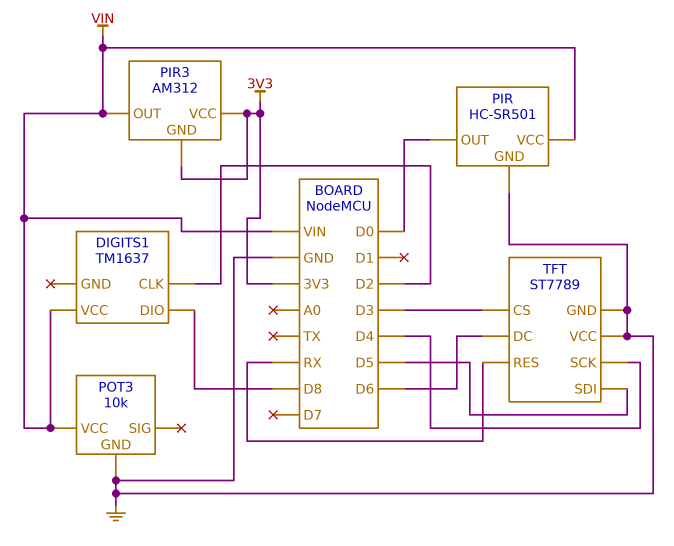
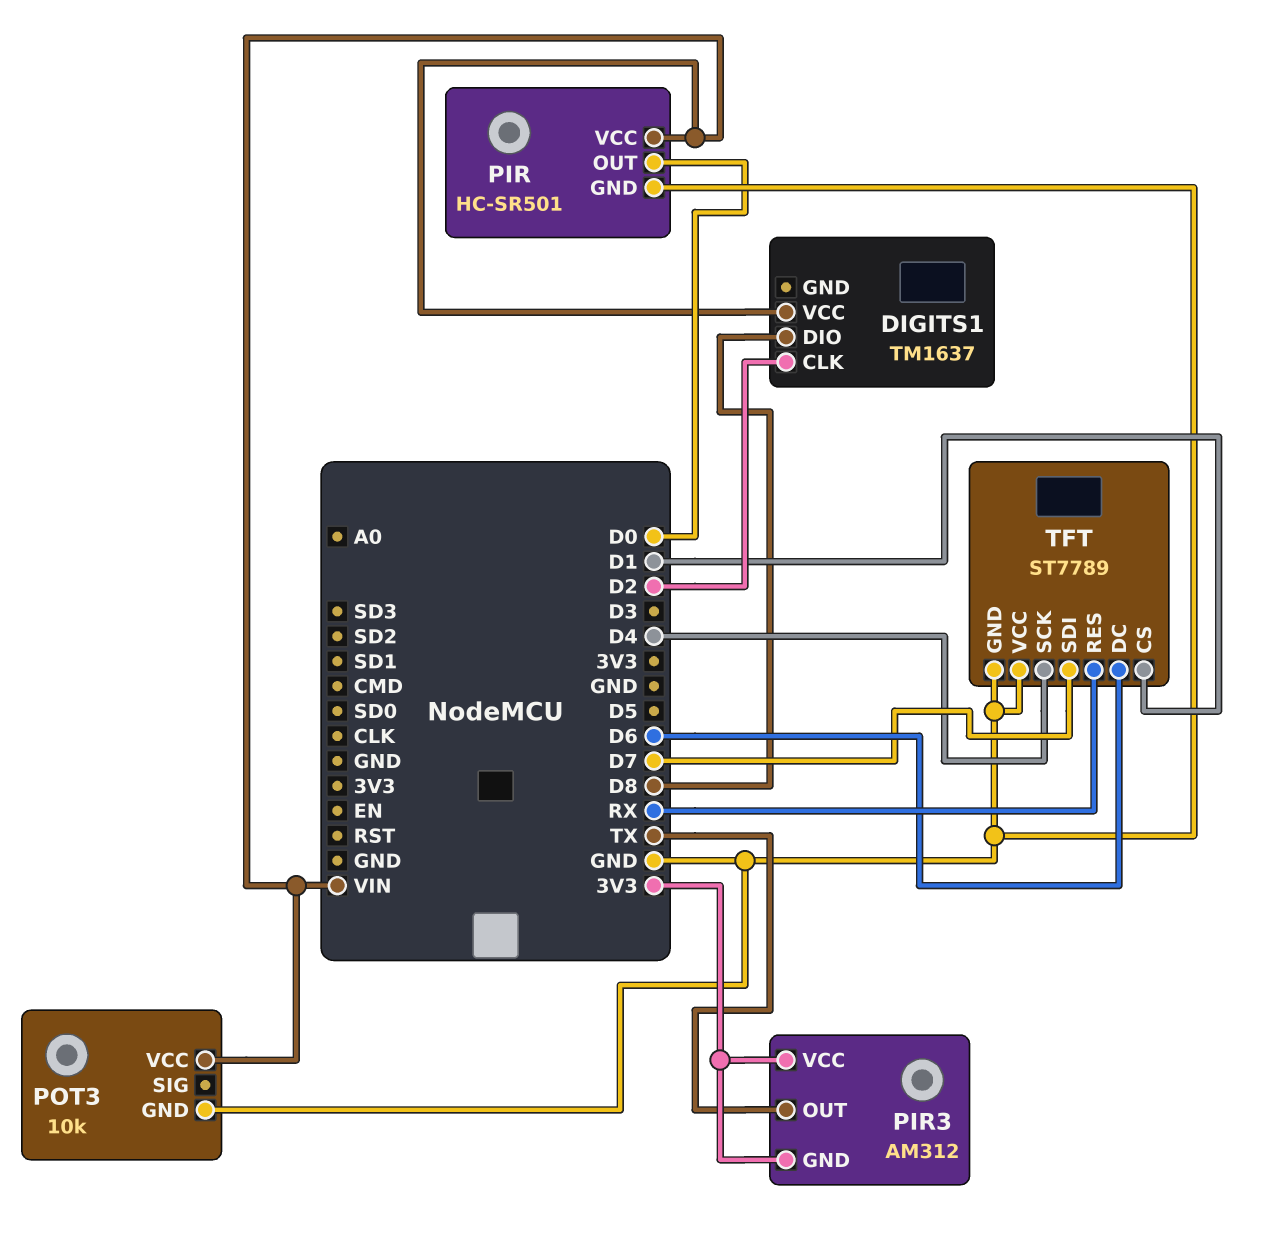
PIR3 pin OUT: VIN -> TX
TFT pin CS: D3 -> D1
TFT pin SDI: D5 -> D7

